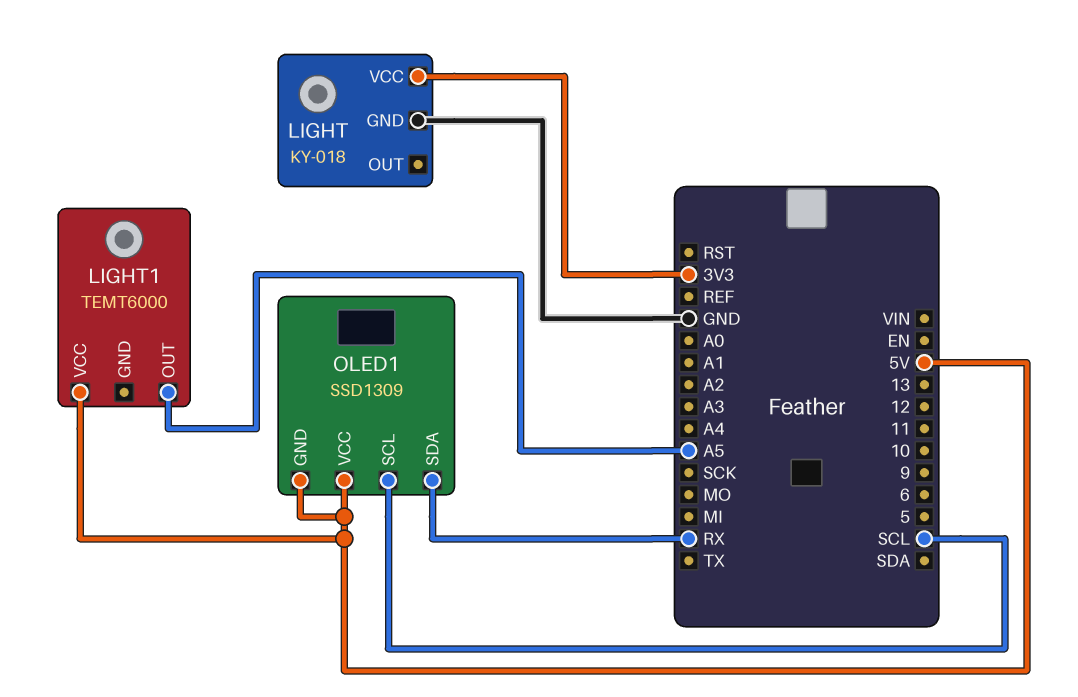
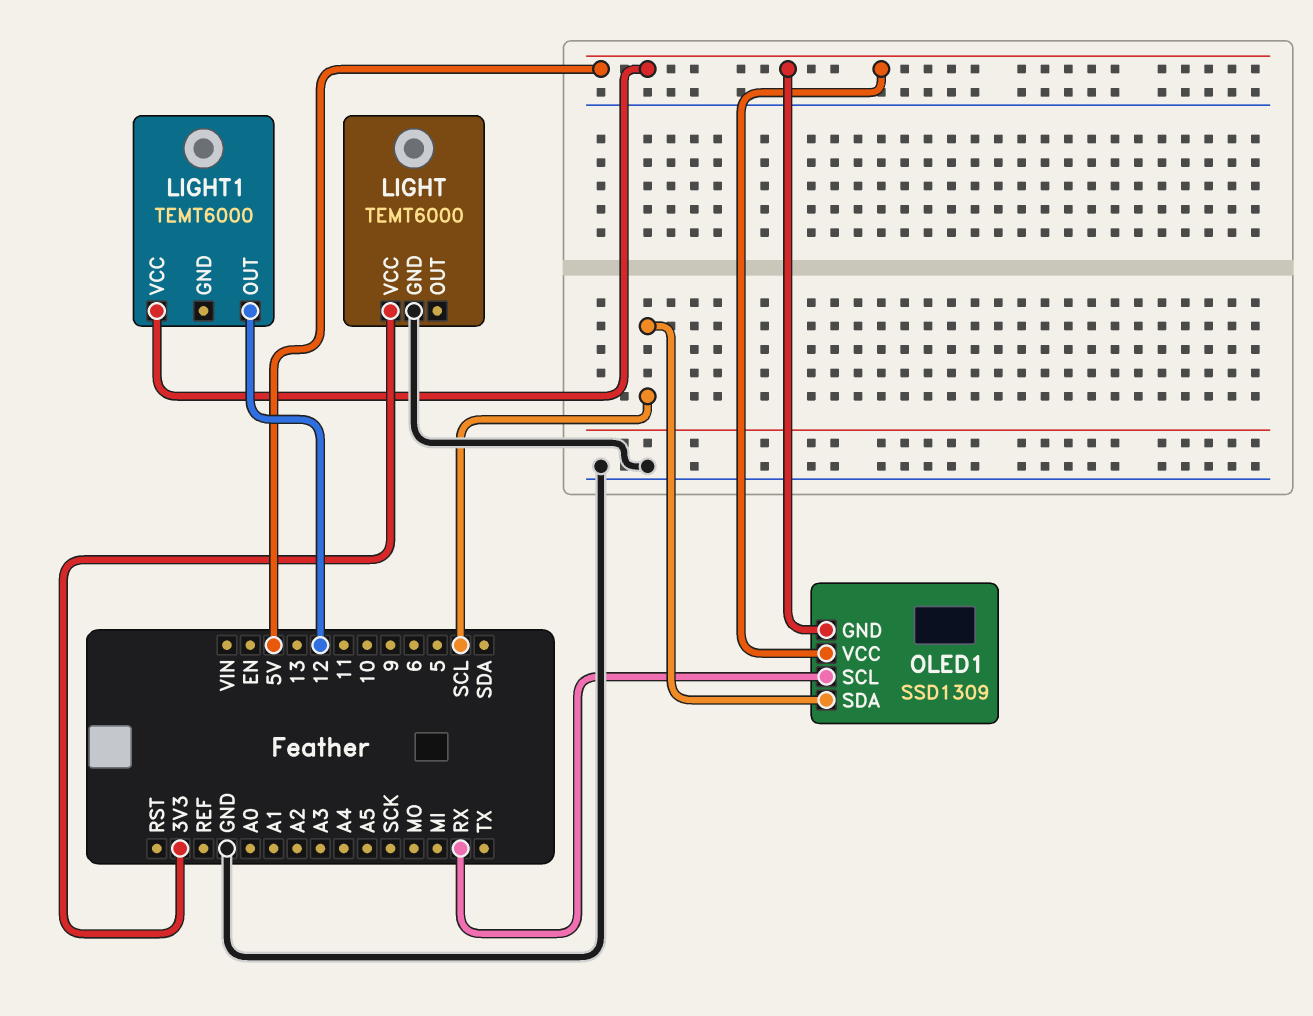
LIGHT: KY-018 -> TEMT6000
LIGHT1 pin OUT: A5 -> 12
OLED1 pin SCL: SCL -> RX
OLED1 pin SDA: RX -> SCL

